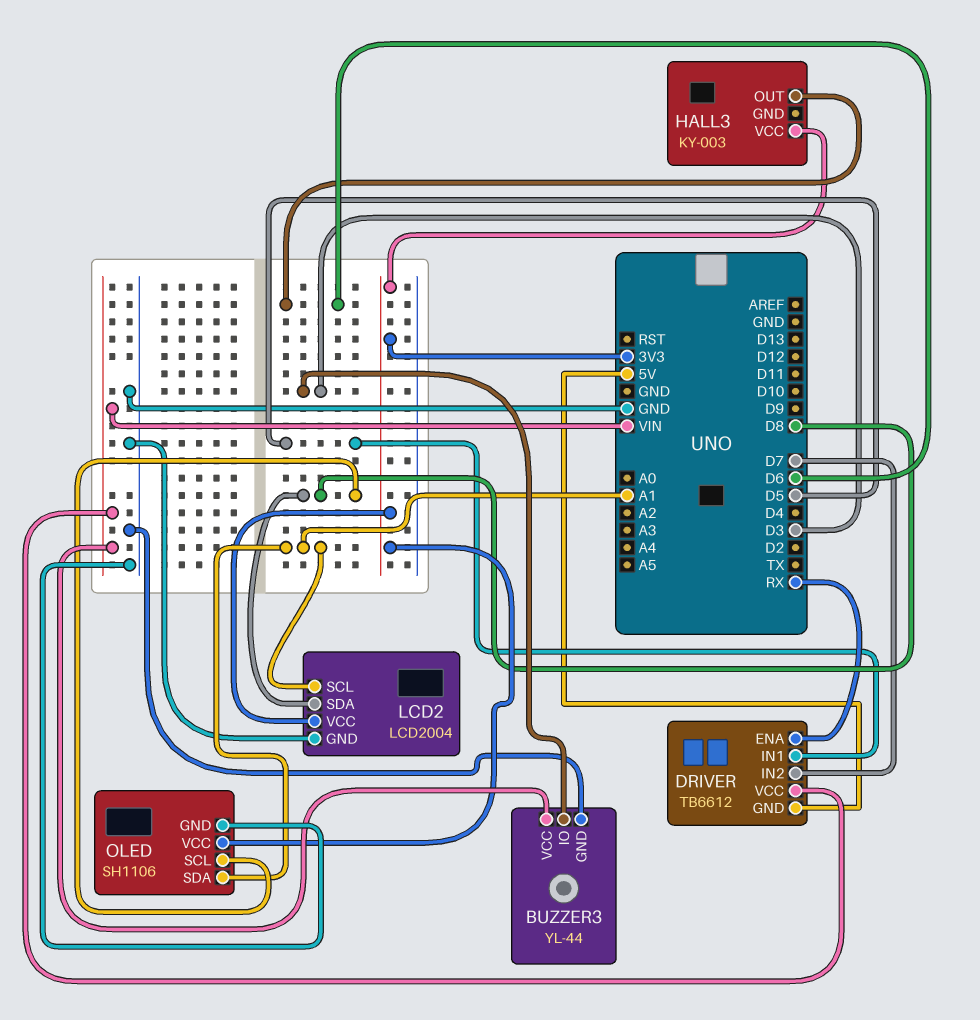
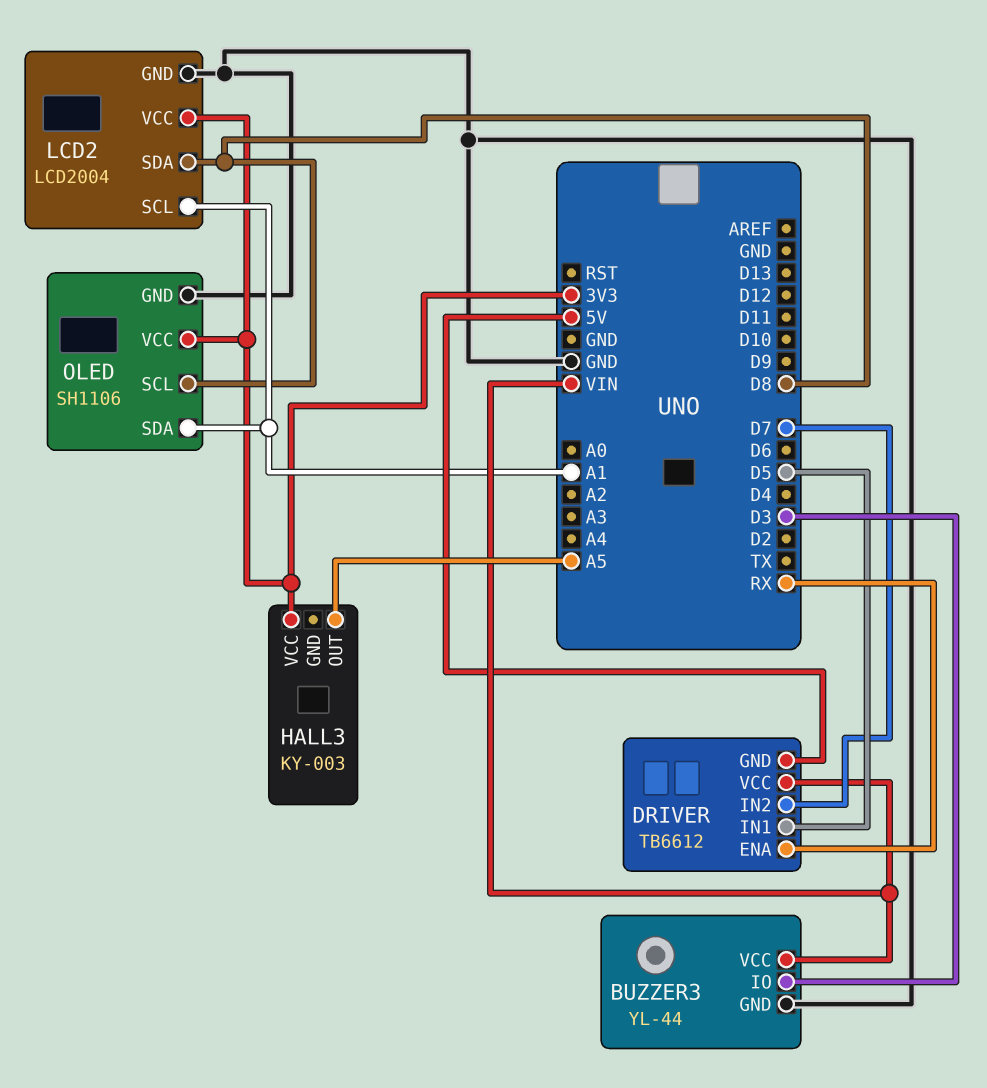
HALL3 pin OUT: D6 -> A5

